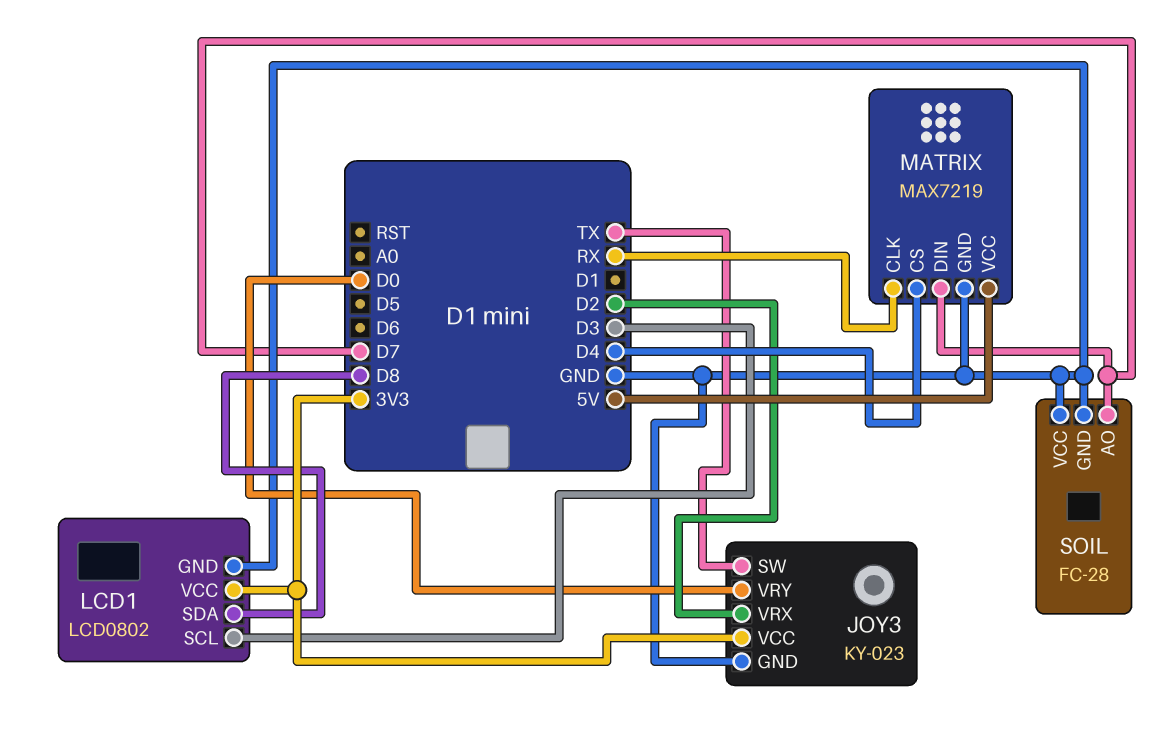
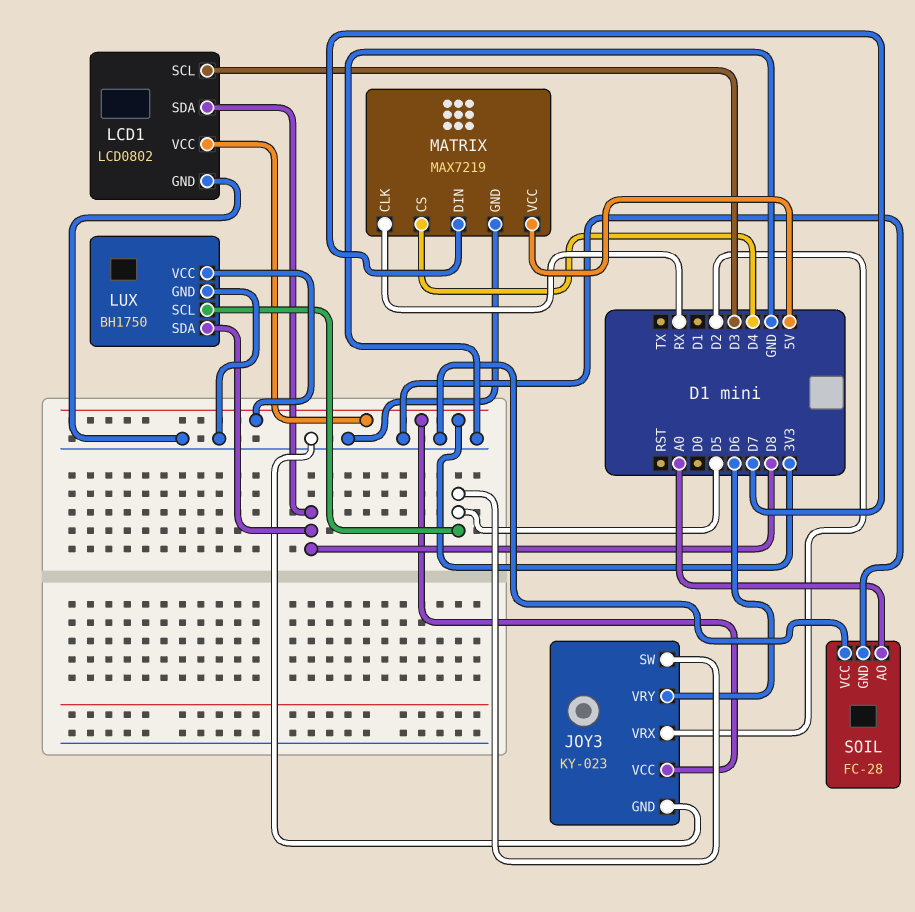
JOY3 pin SW: TX -> D5
JOY3 pin VRY: D0 -> D6
LUX: none -> BH1750
LUX pin GND: none -> GND
LUX pin SCL: none -> D5
LUX pin SDA: none -> D8
LUX pin VCC: none -> 3V3
SOIL pin AO: D7 -> A0

